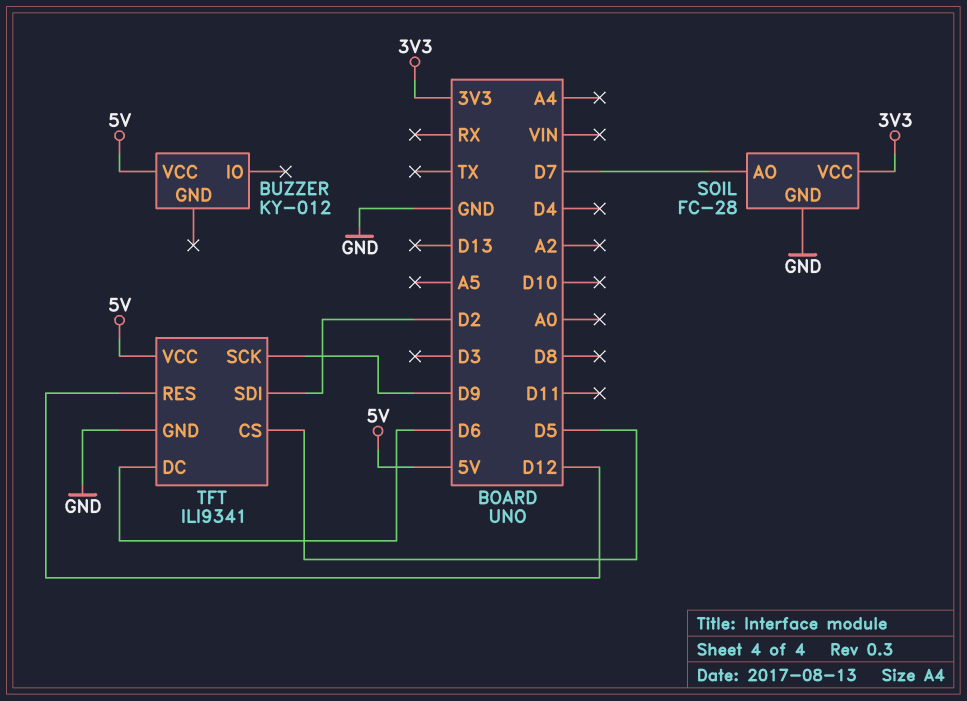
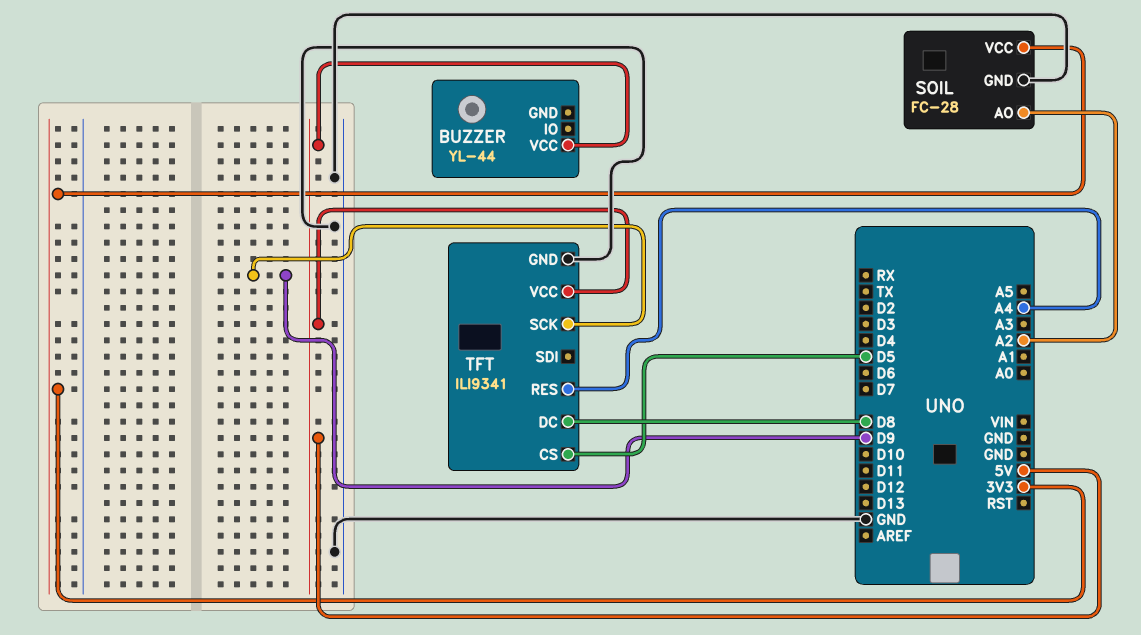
BUZZER: KY-012 -> YL-44
SOIL pin AO: D7 -> A2
TFT pin DC: D6 -> D8
TFT pin RES: D12 -> A4
TFT pin SDI: D2 -> none

